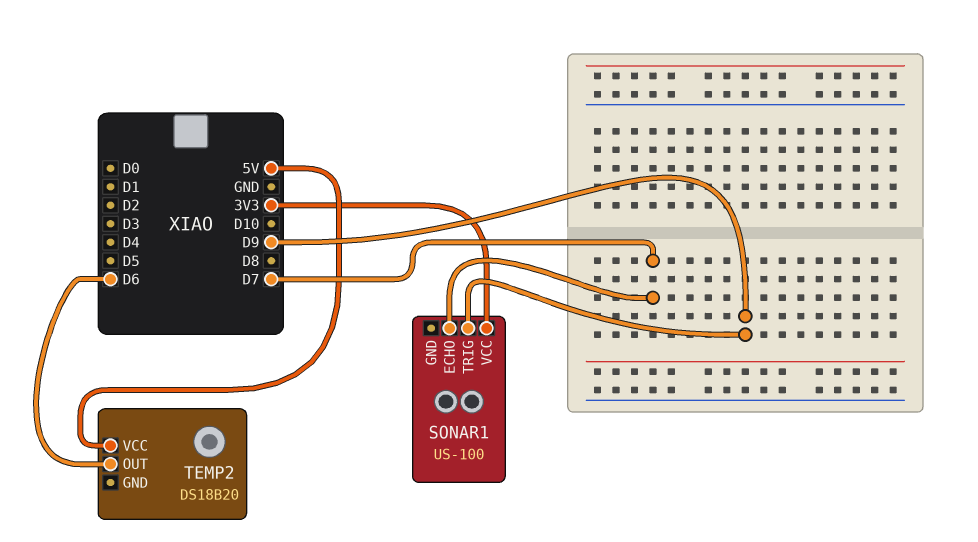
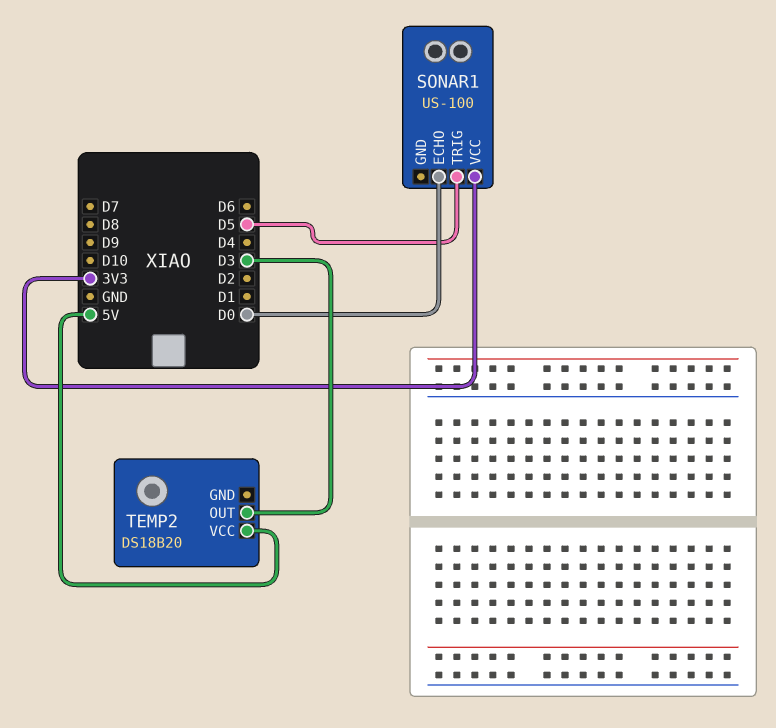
SONAR1 pin ECHO: D7 -> D0
SONAR1 pin TRIG: D9 -> D5
TEMP2 pin OUT: D6 -> D3

